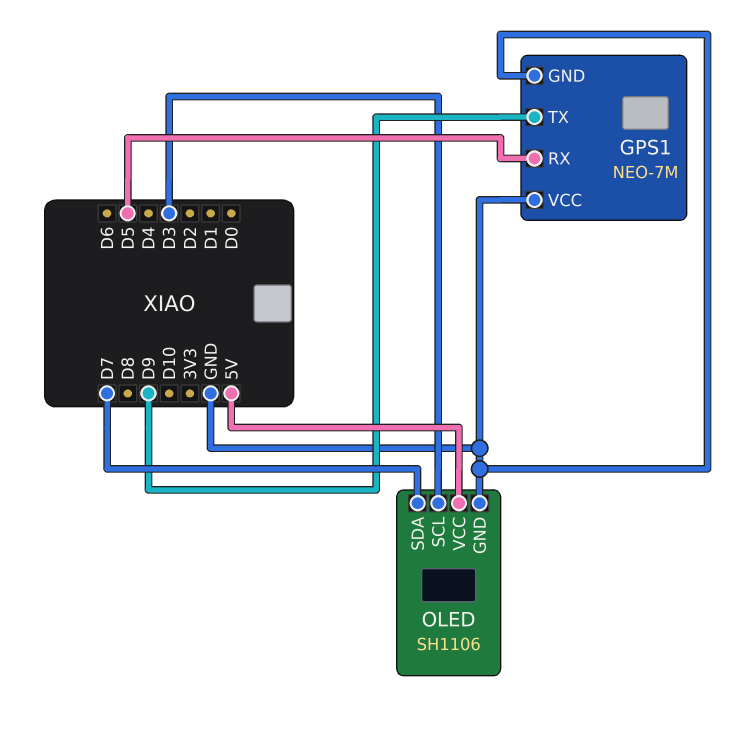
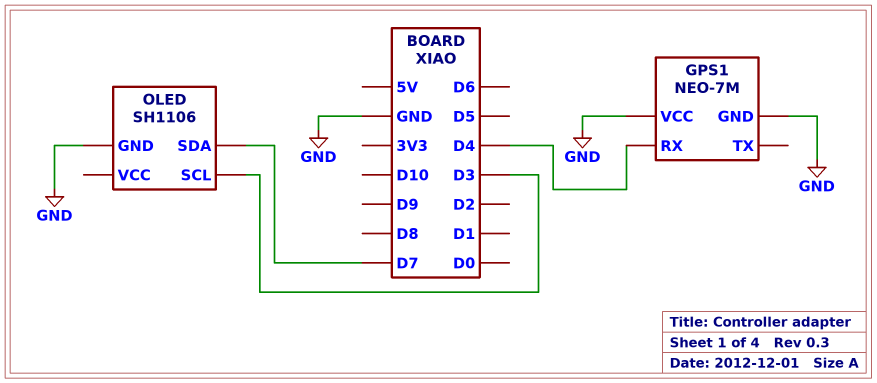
GPS1 pin RX: D5 -> D4
GPS1 pin TX: D9 -> none
OLED pin VCC: 5V -> none

